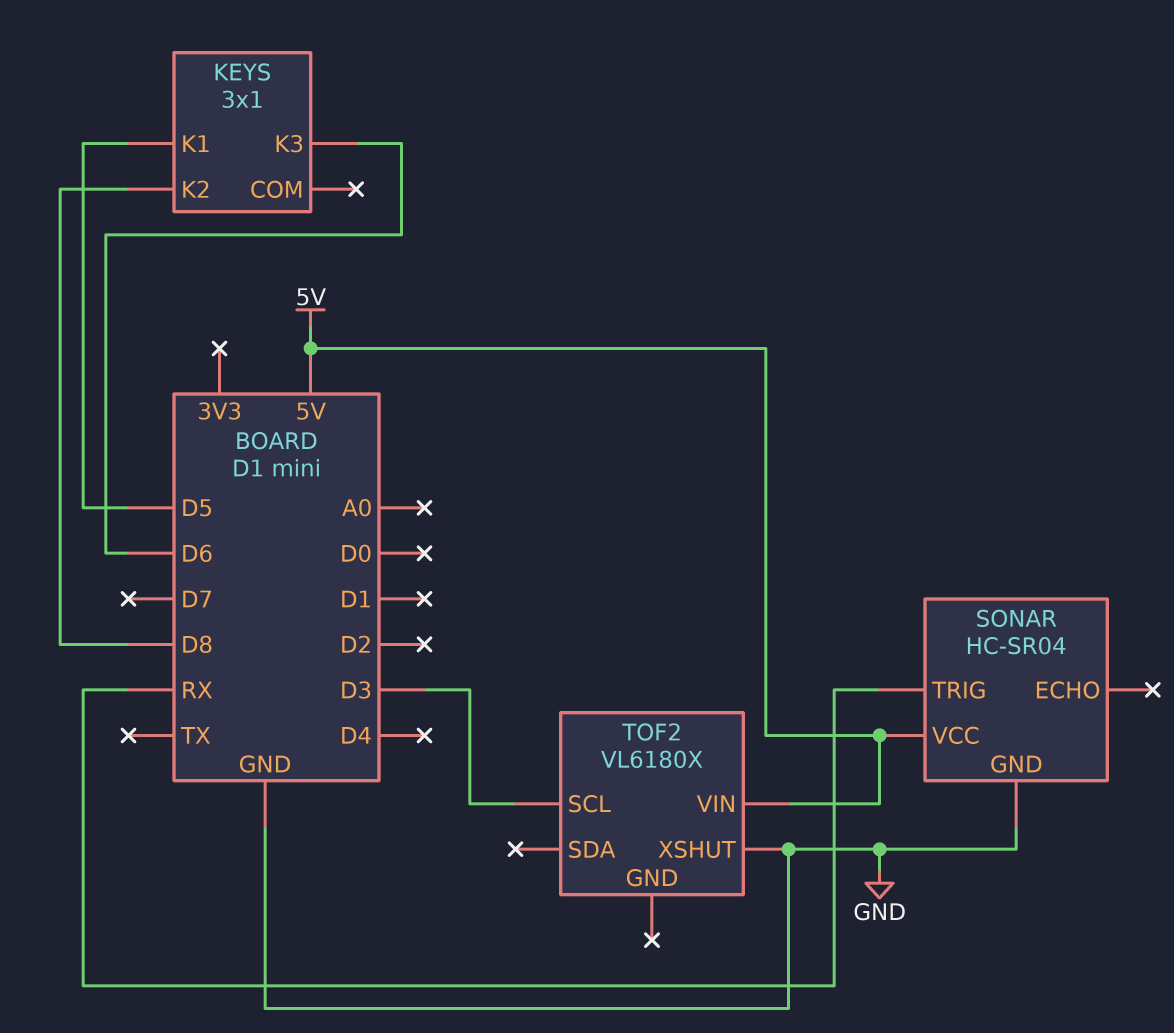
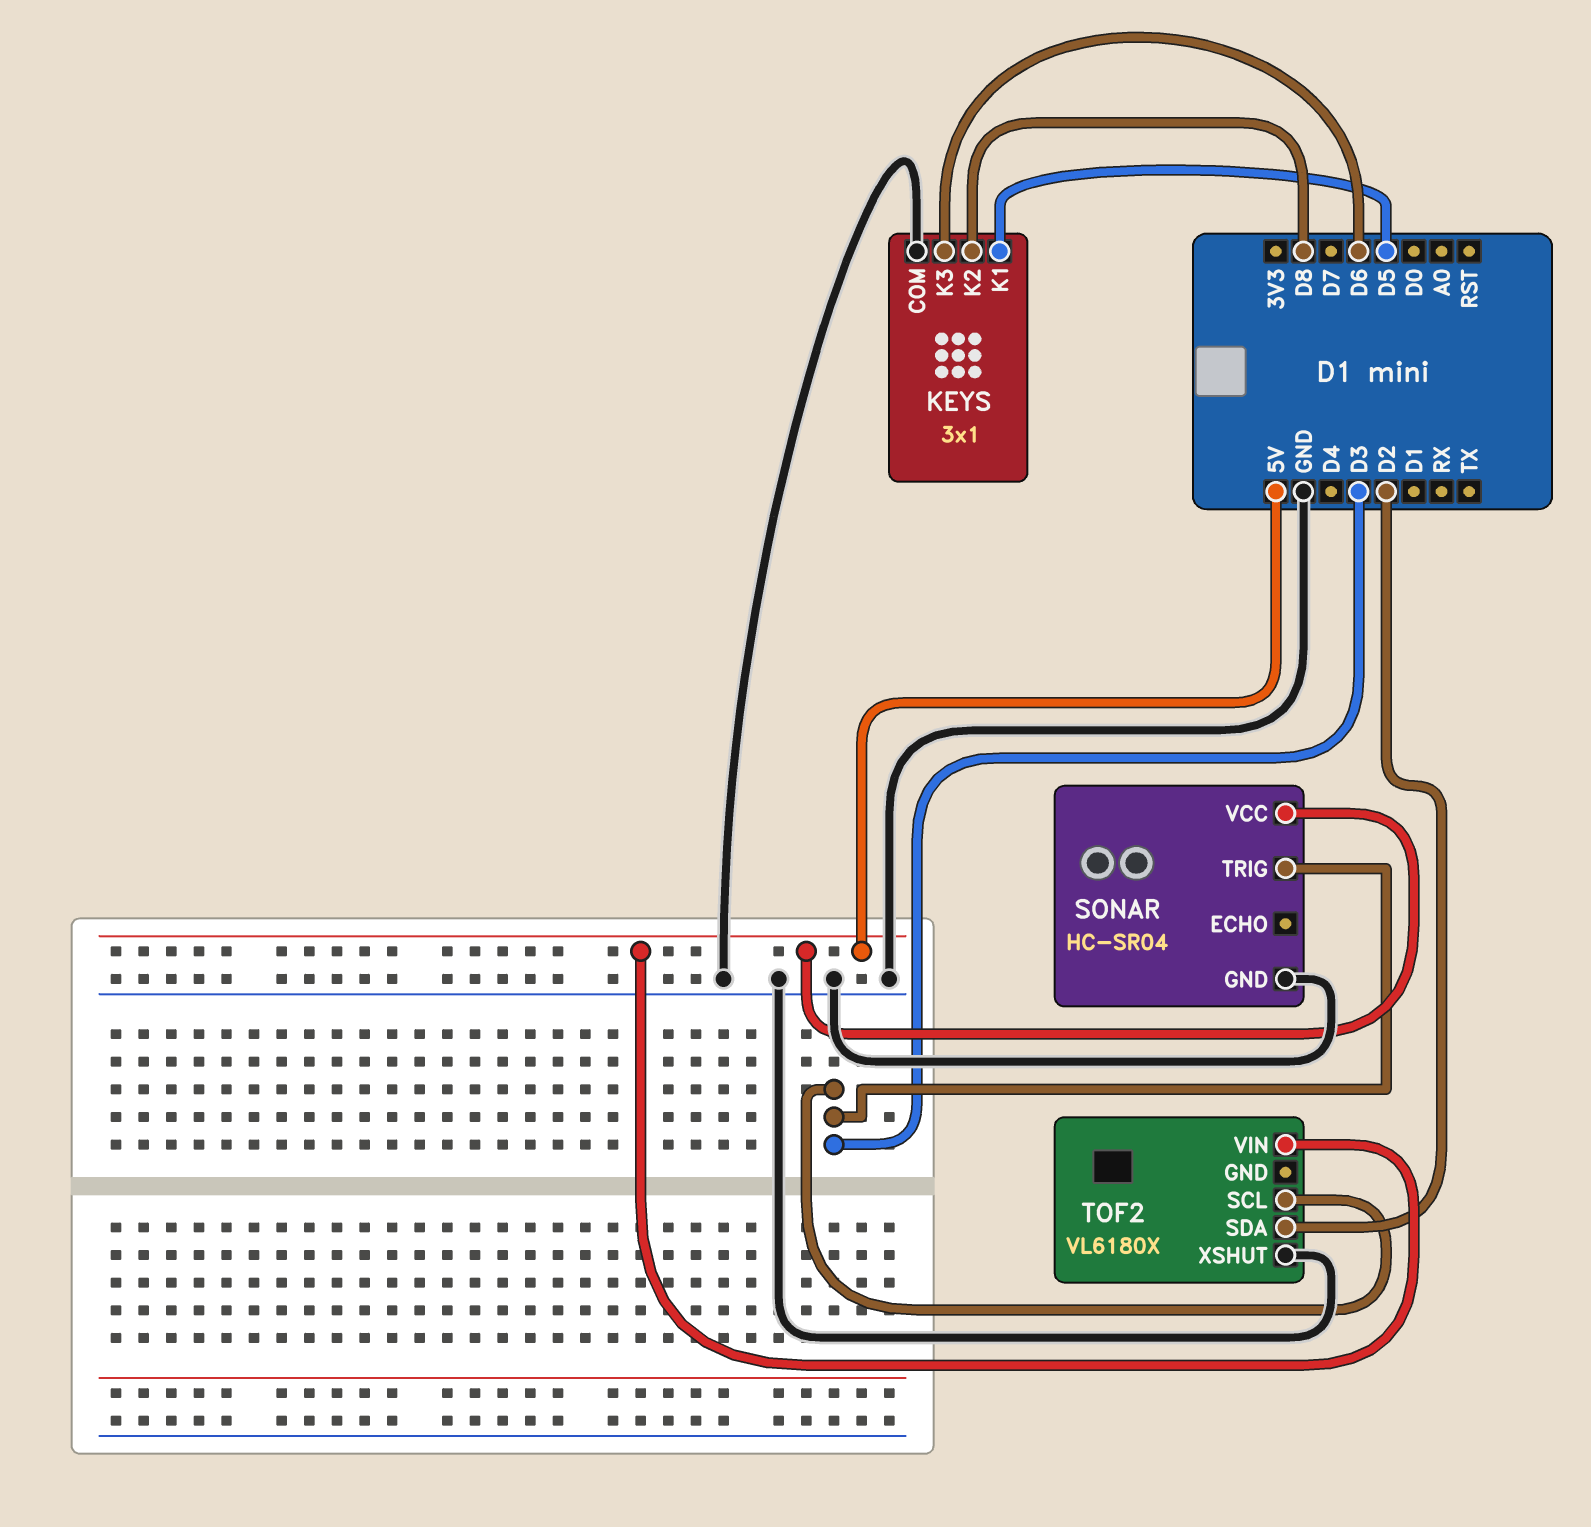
KEYS pin COM: none -> GND
SONAR pin TRIG: RX -> D3
TOF2 pin SDA: none -> D2

